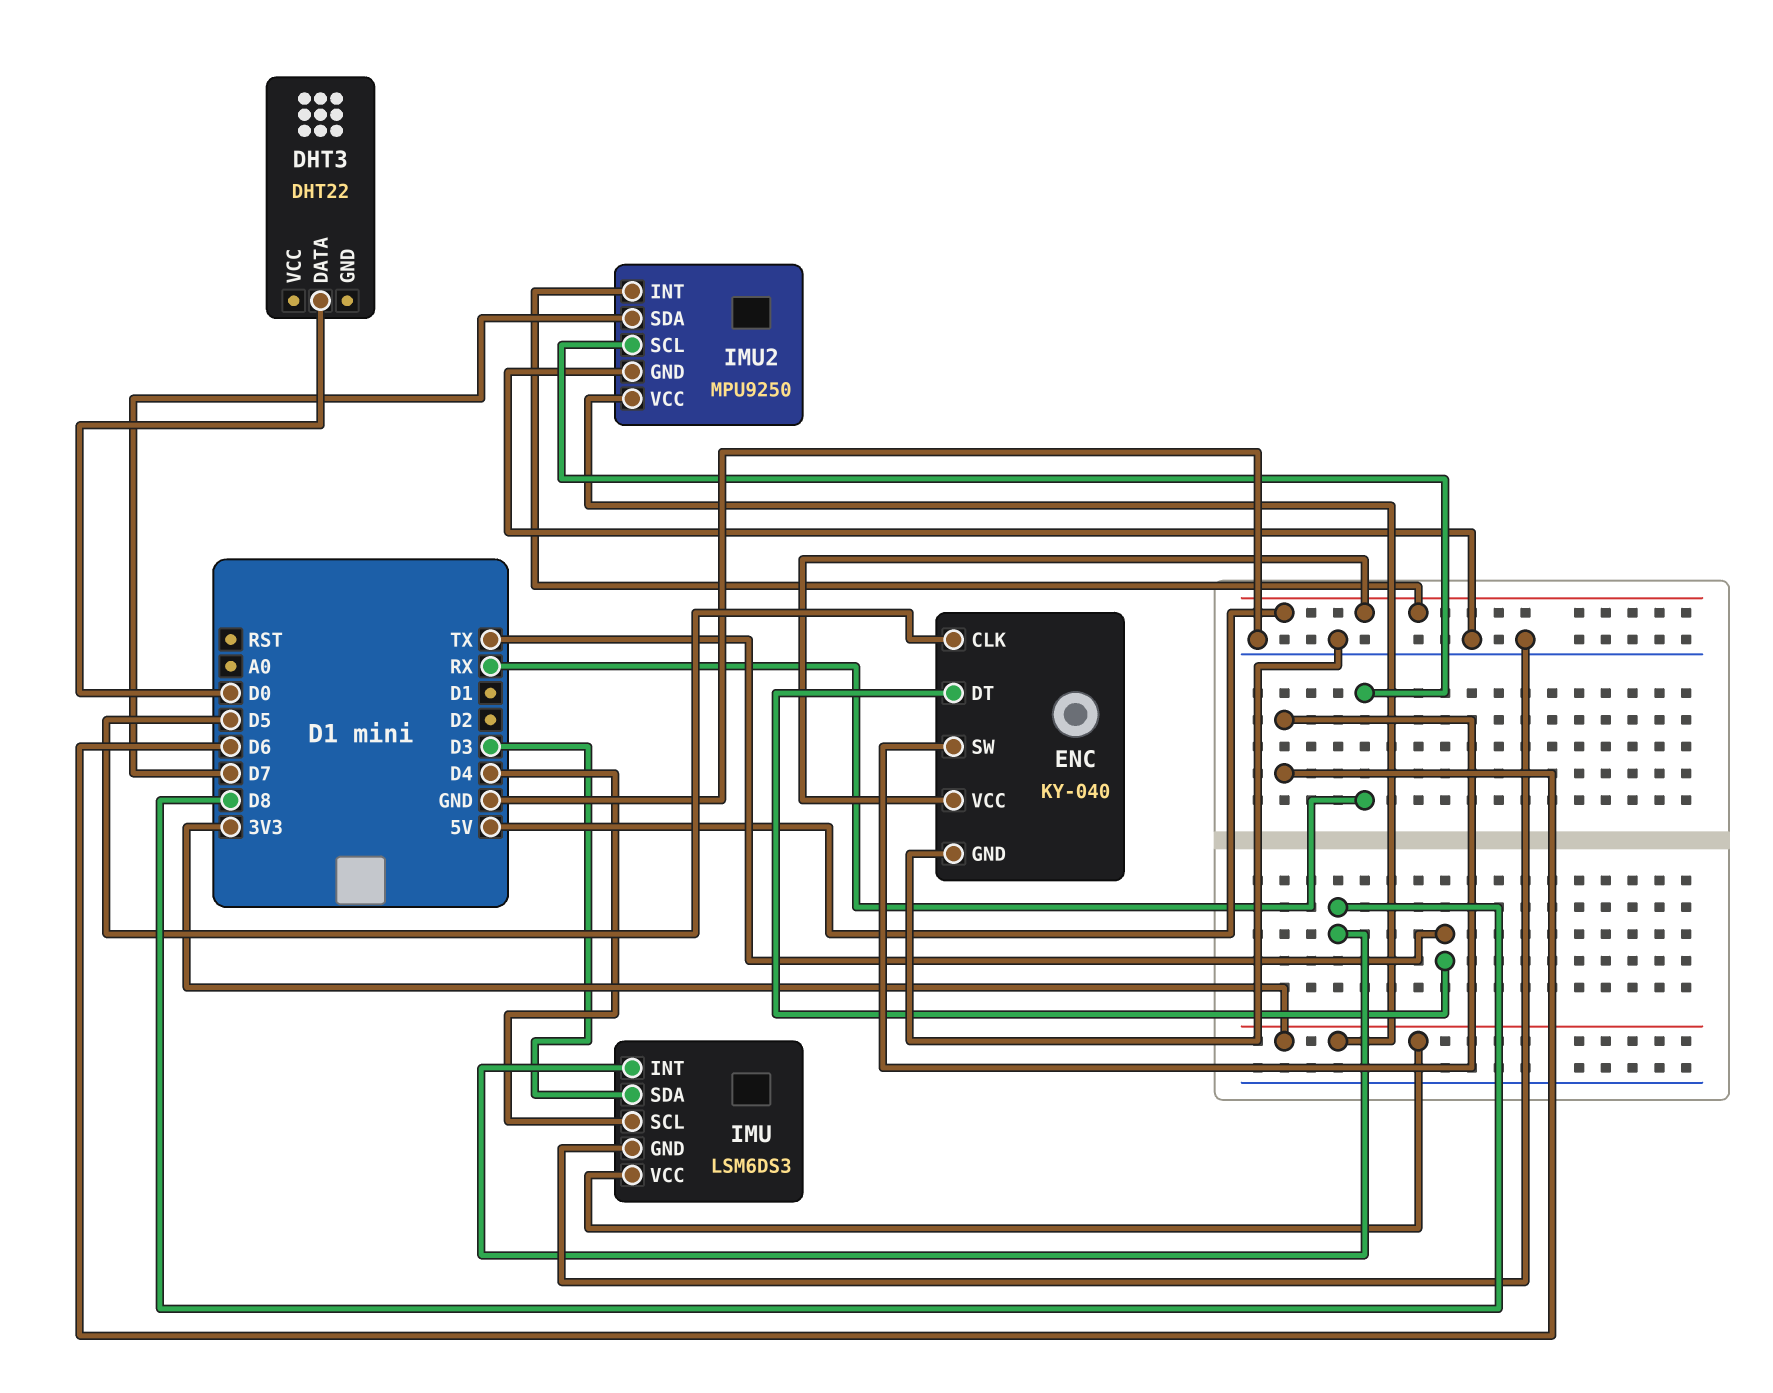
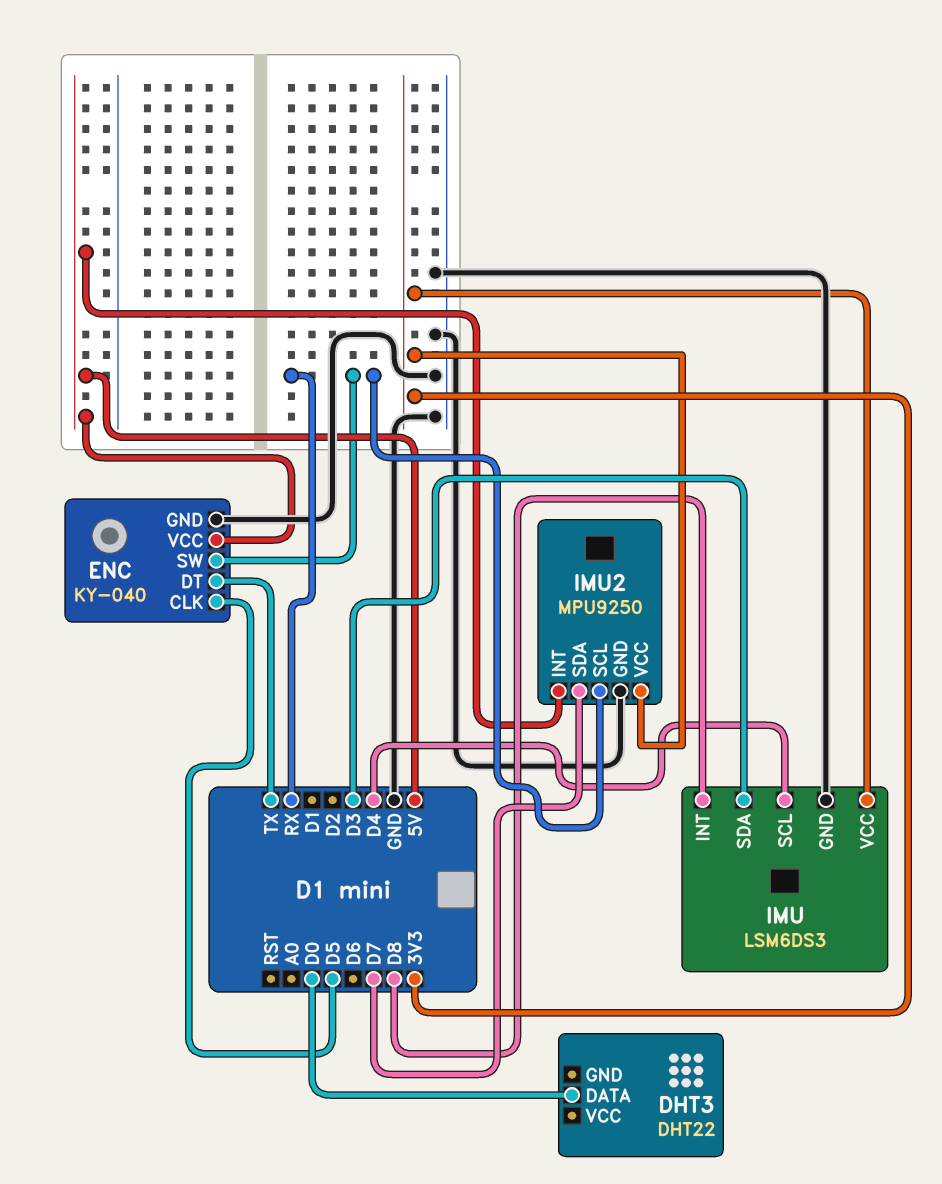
ENC pin SW: D6 -> RX

